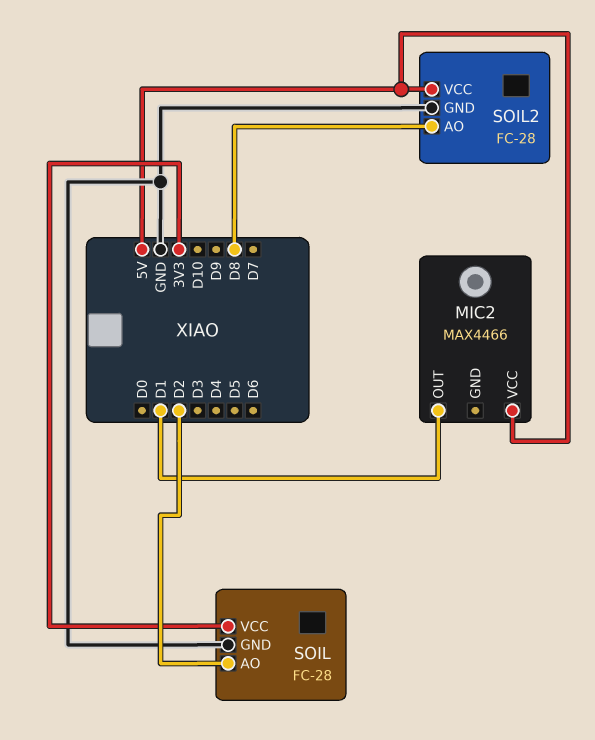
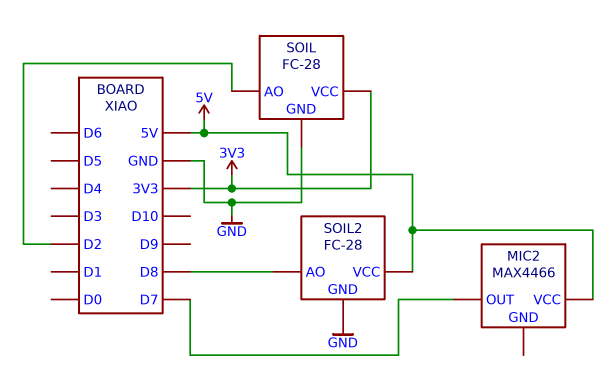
MIC2 pin OUT: D1 -> D7

